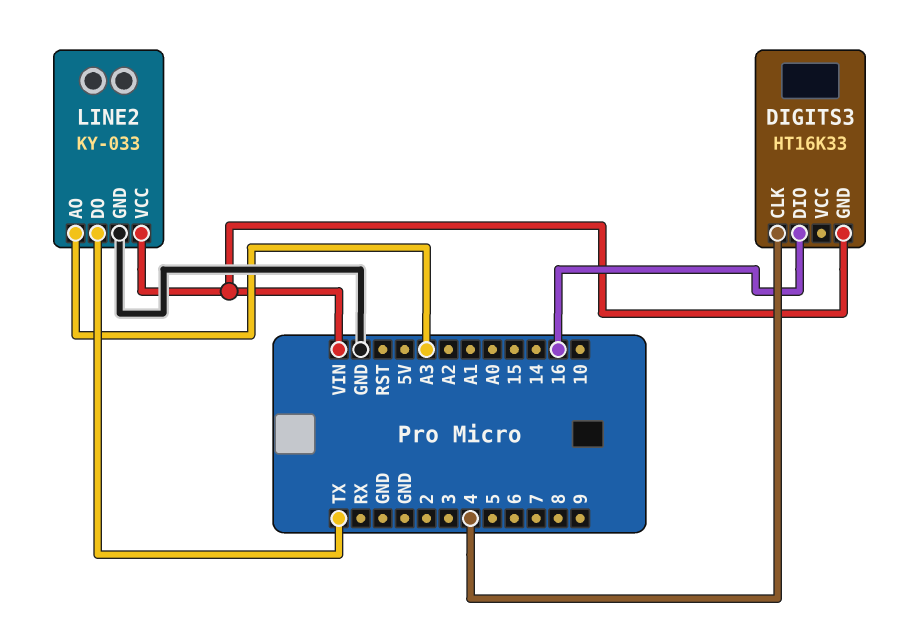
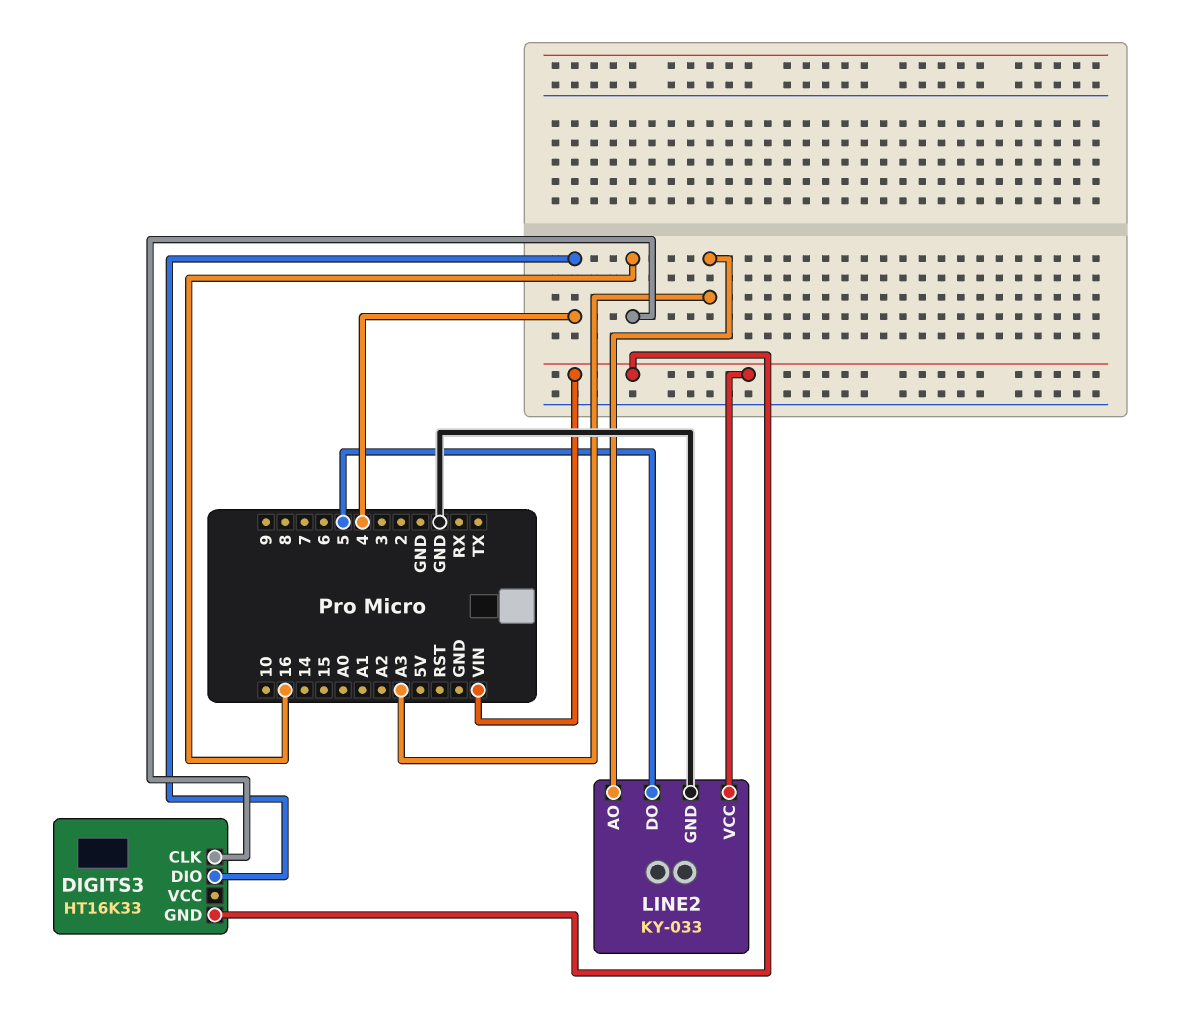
DIGITS3 pin CLK: 4 -> 16
DIGITS3 pin DIO: 16 -> 4
LINE2 pin DO: TX -> 5

